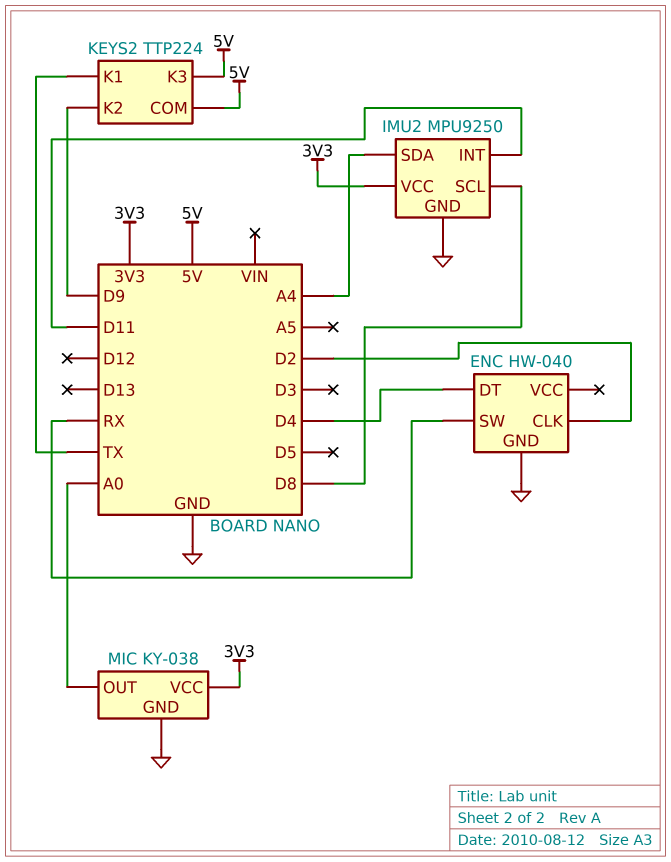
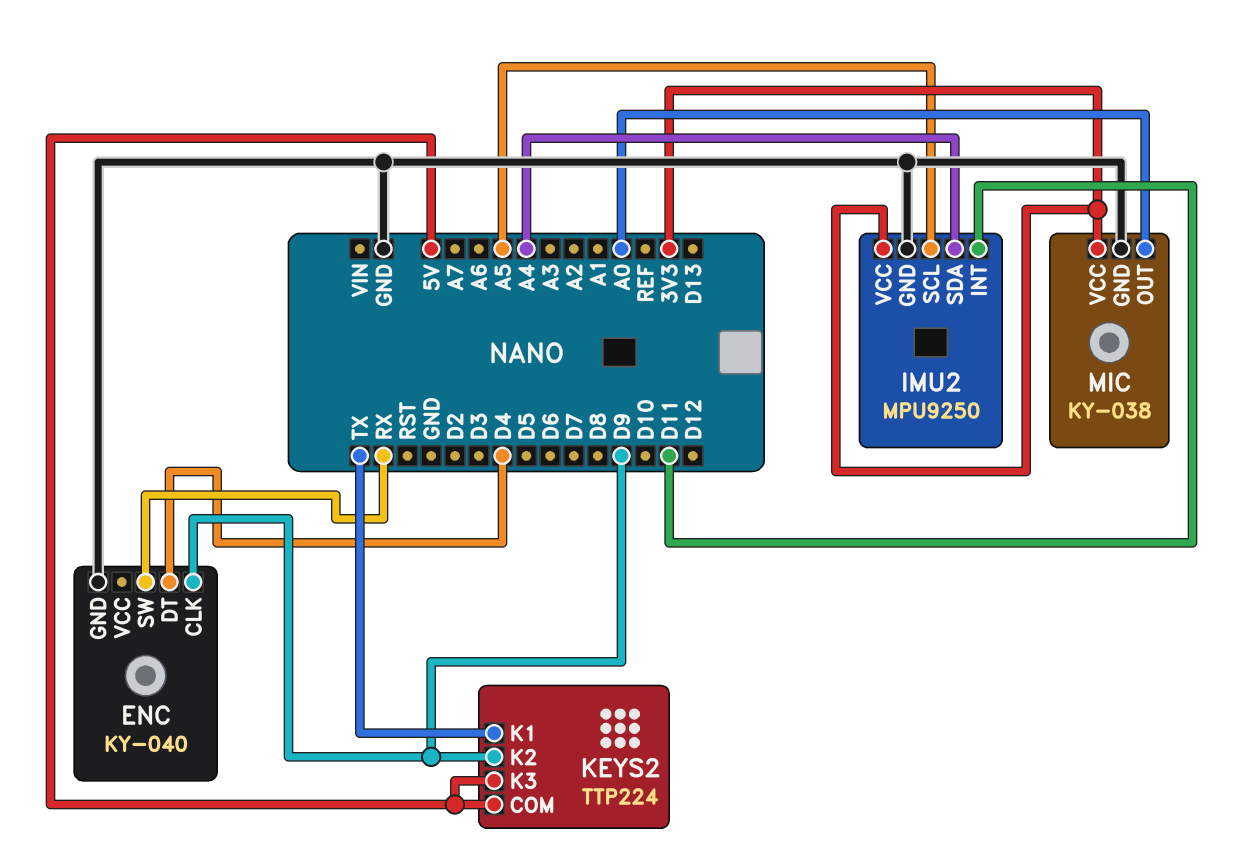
ENC: HW-040 -> KY-040
ENC pin CLK: D2 -> D9
IMU2 pin SCL: D8 -> A5

